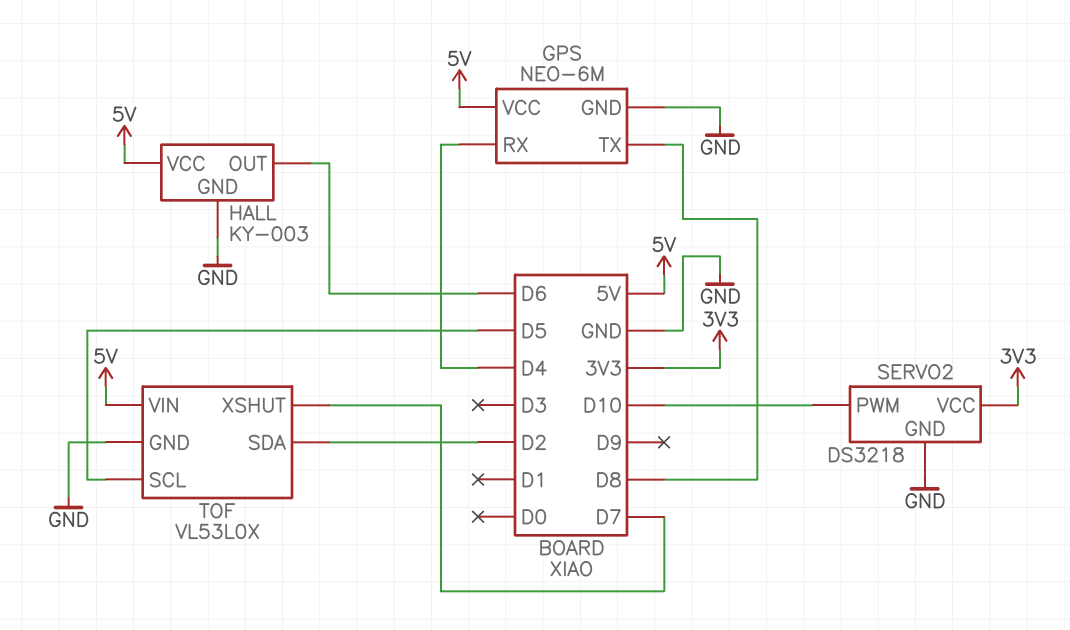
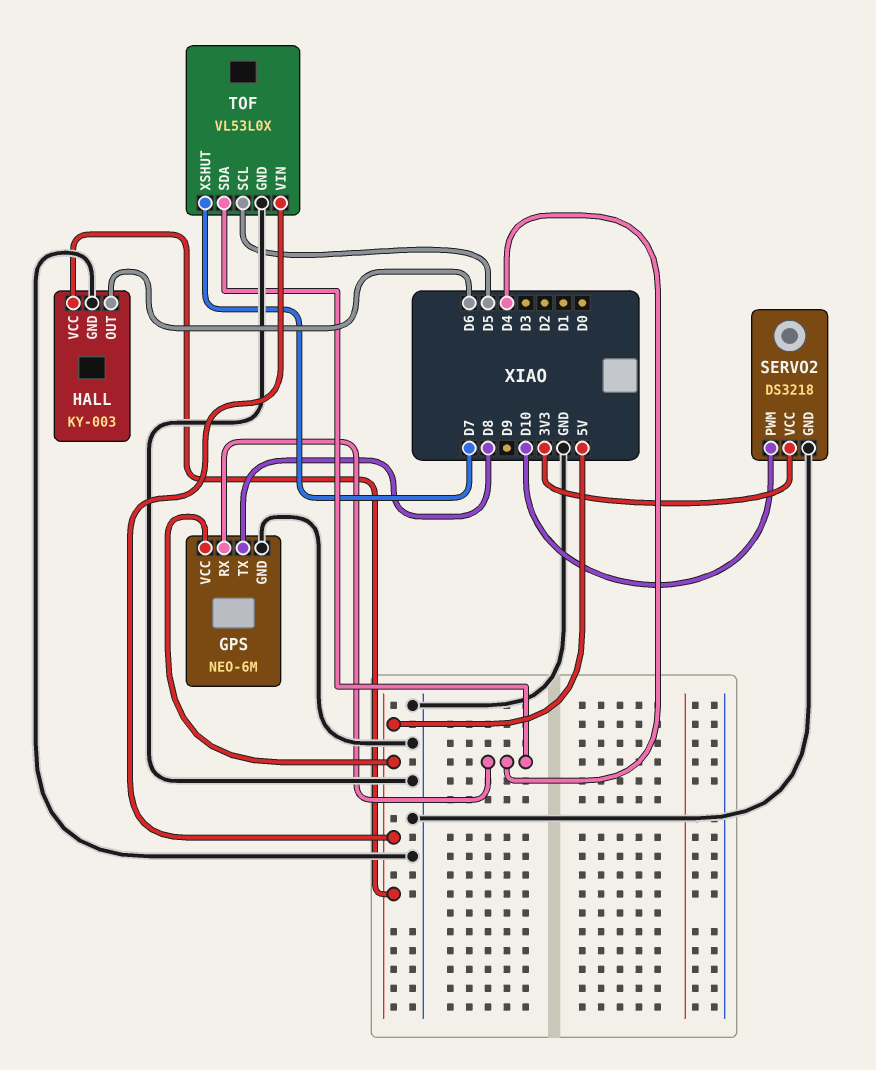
TOF pin SDA: D2 -> D4

